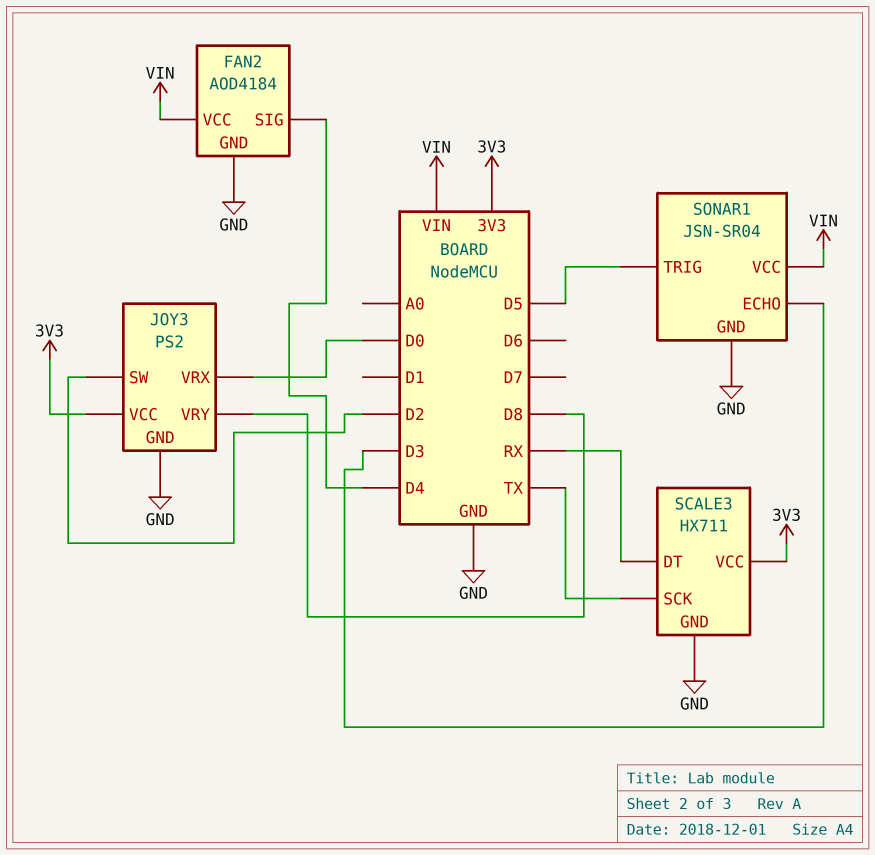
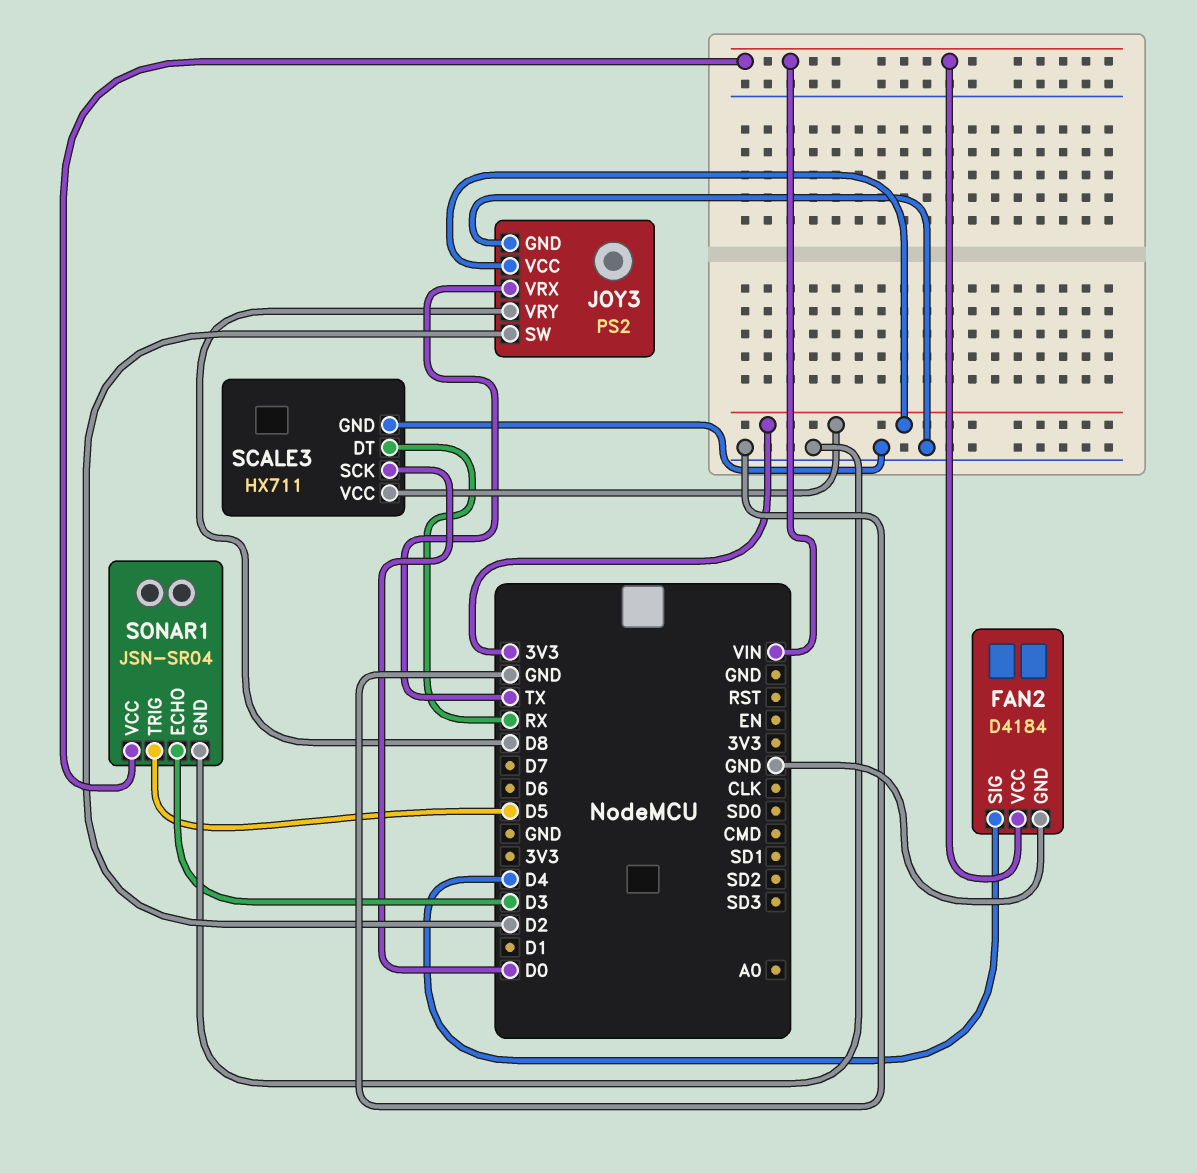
FAN2: AOD4184 -> D4184
JOY3 pin VRX: D0 -> TX
SCALE3 pin SCK: TX -> D0

